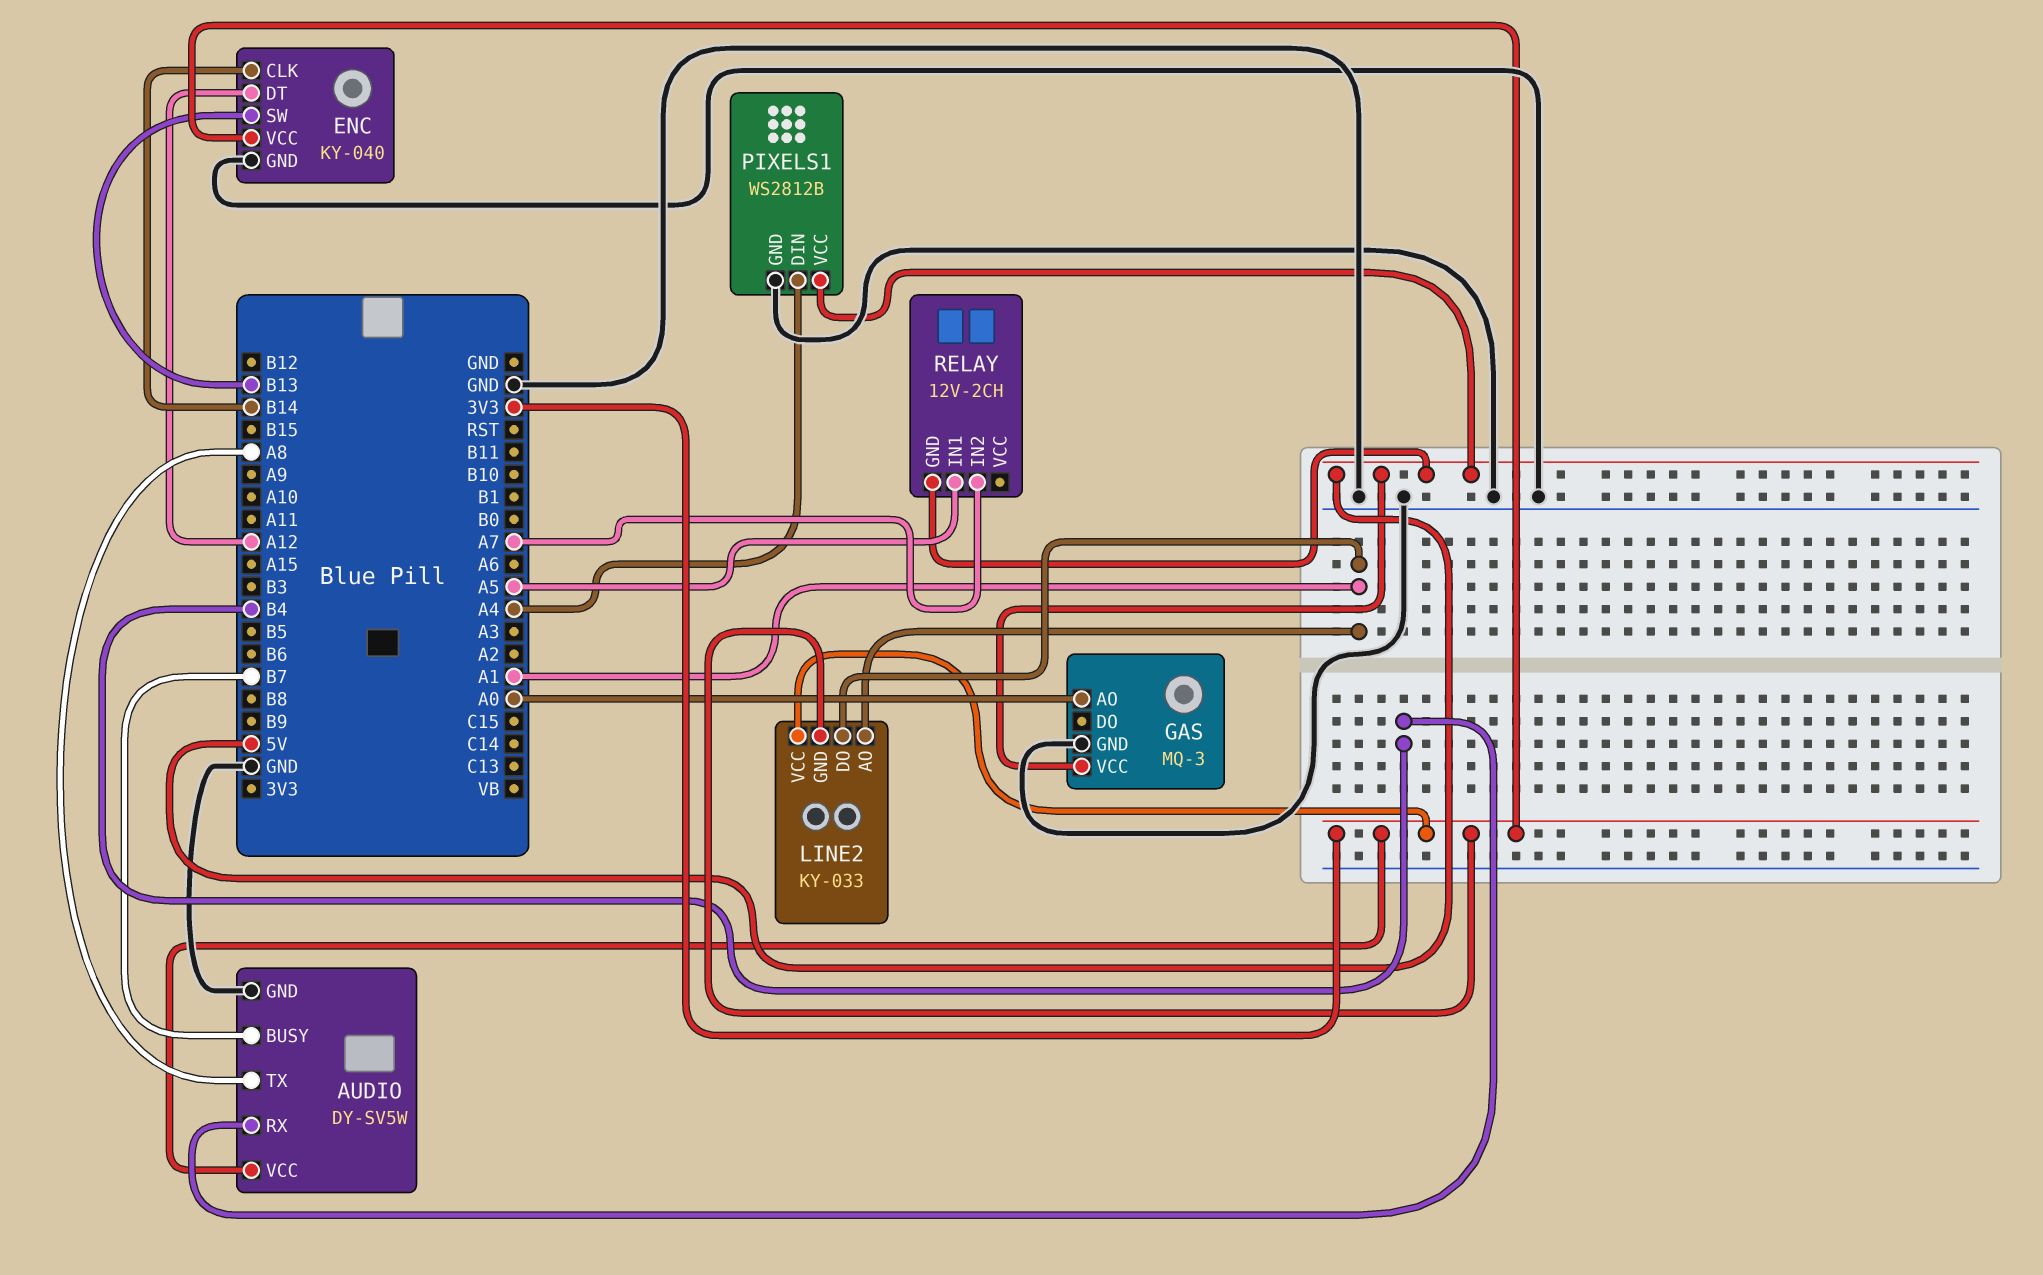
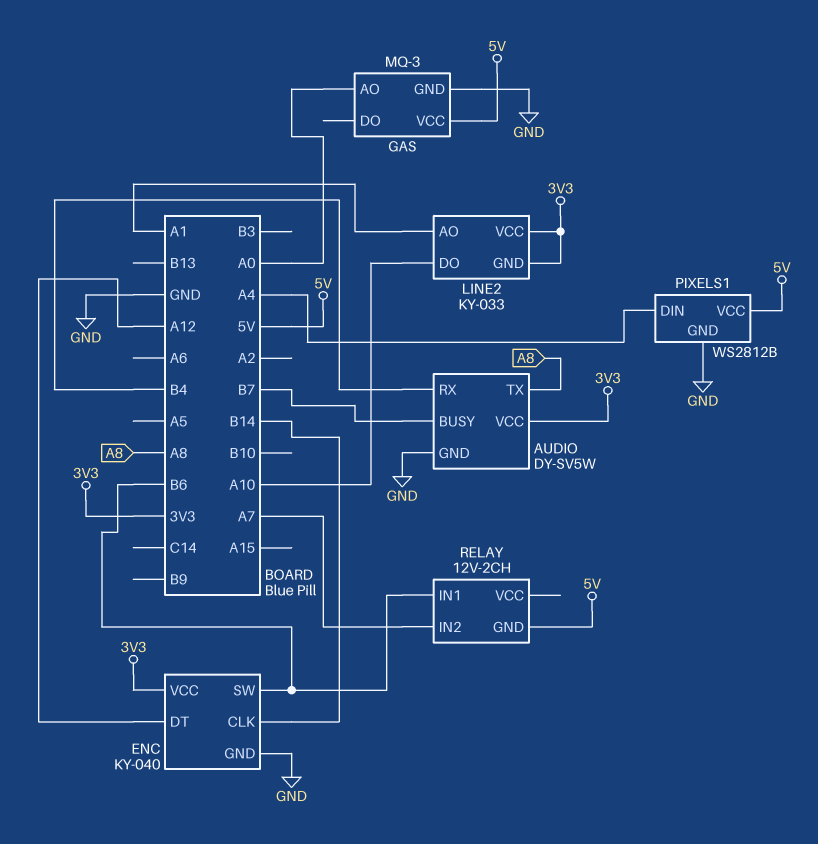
ENC pin SW: B13 -> B6
LINE2 pin DO: A1 -> A10
RELAY pin IN1: A5 -> B6

